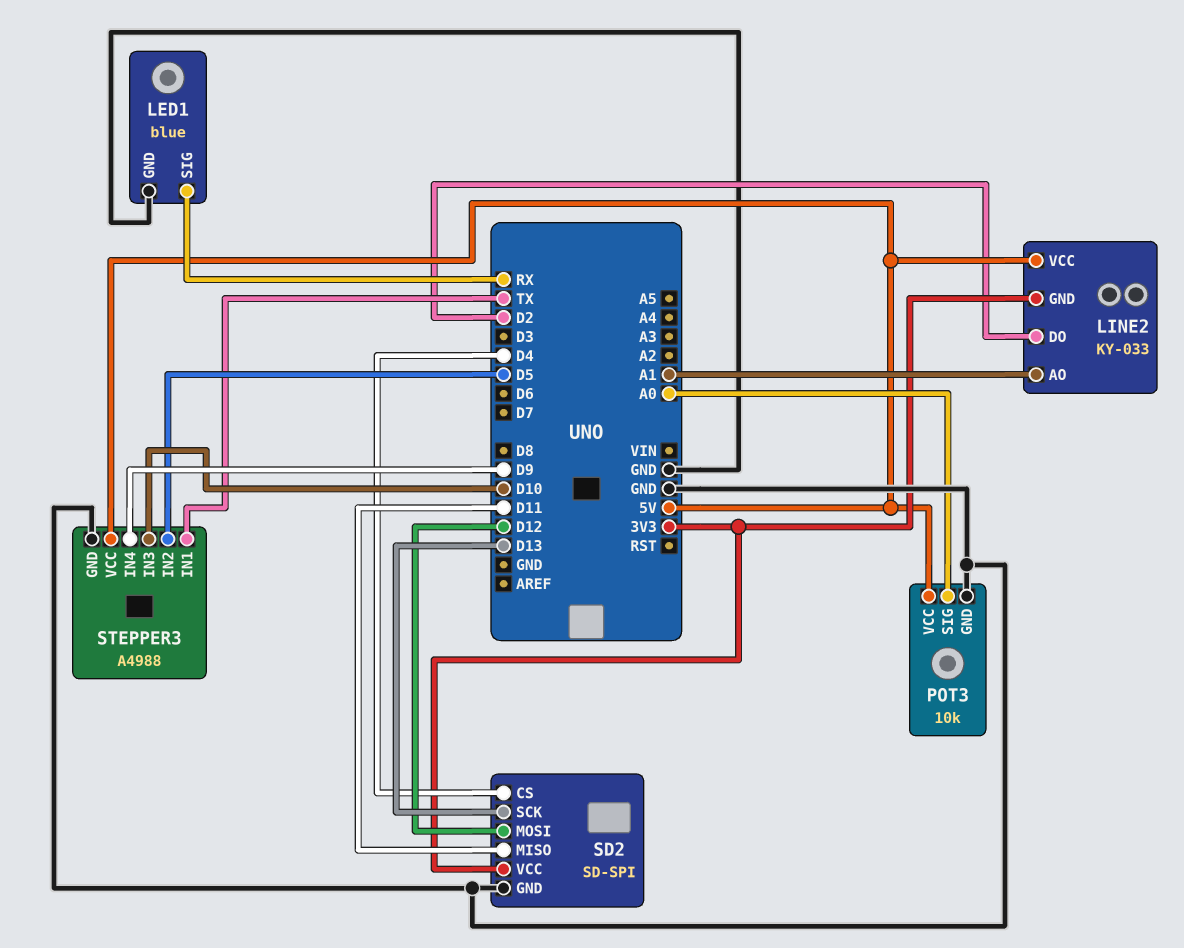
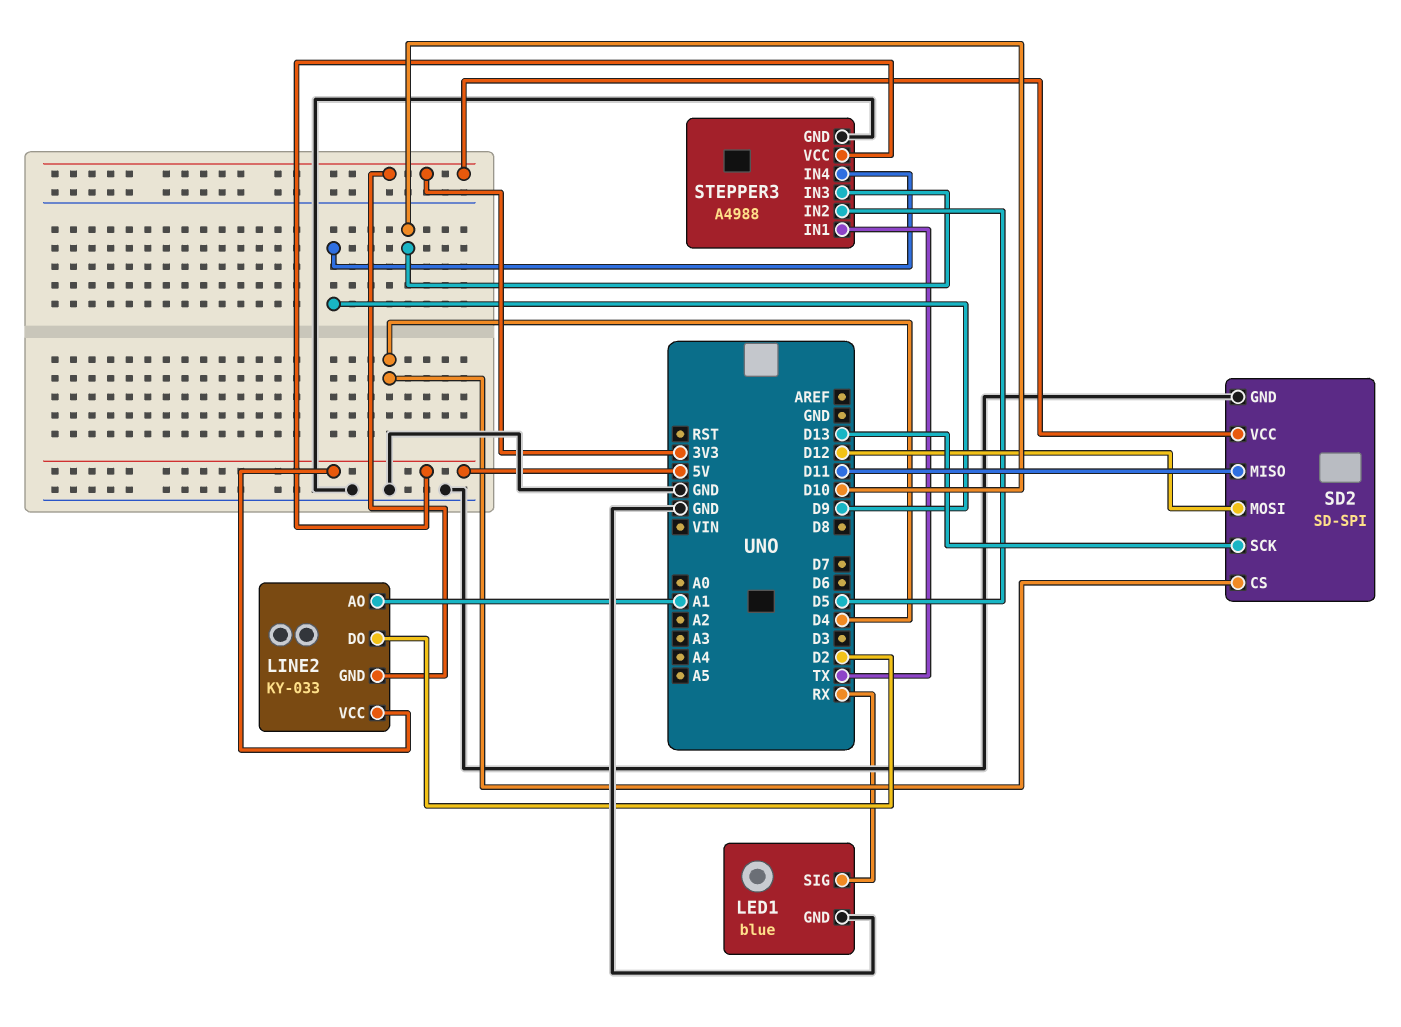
POT3: 10k -> none
POT3 pin GND: GND -> none
POT3 pin SIG: A0 -> none
POT3 pin VCC: 5V -> none

